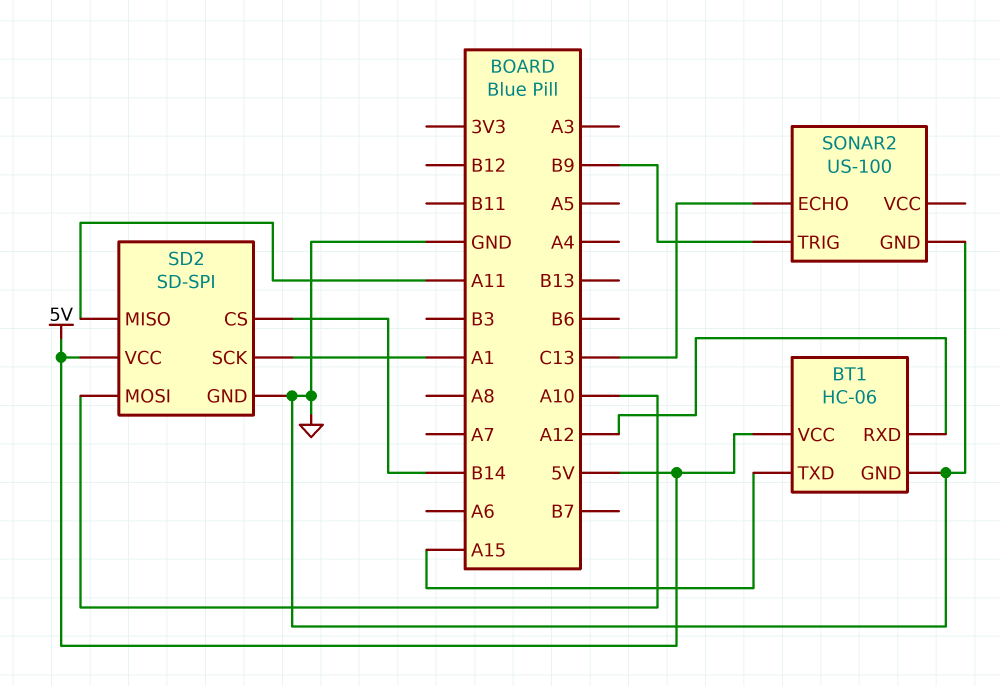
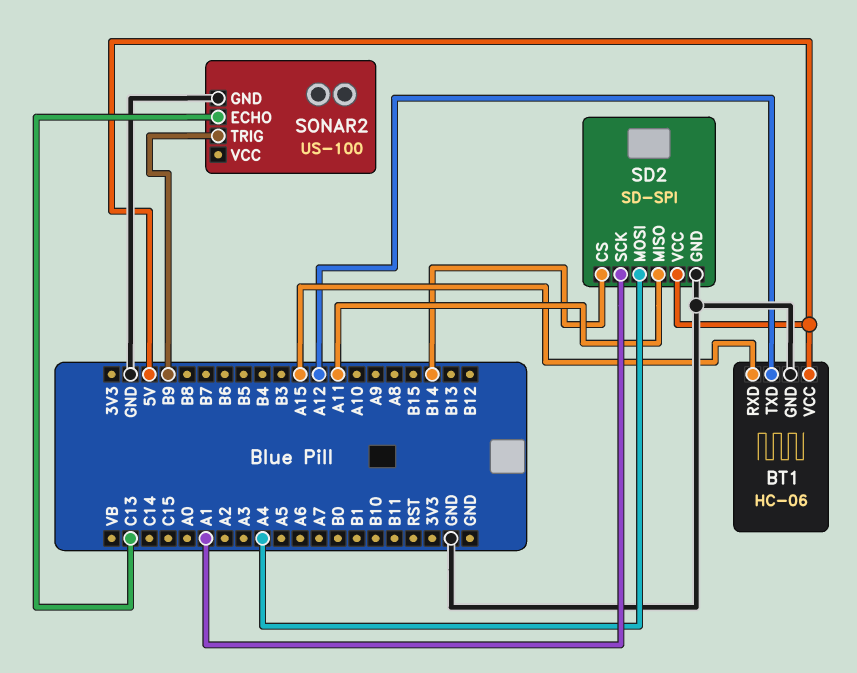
BT1 pin RXD: A12 -> A15
BT1 pin TXD: A15 -> A12
SD2 pin MOSI: A10 -> A4

